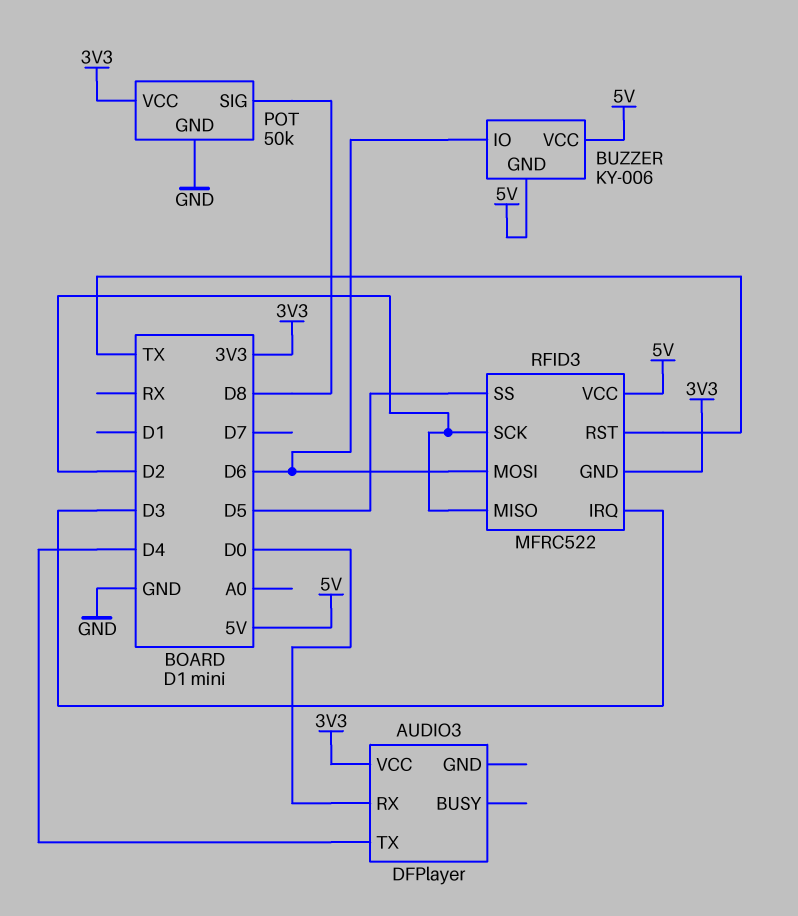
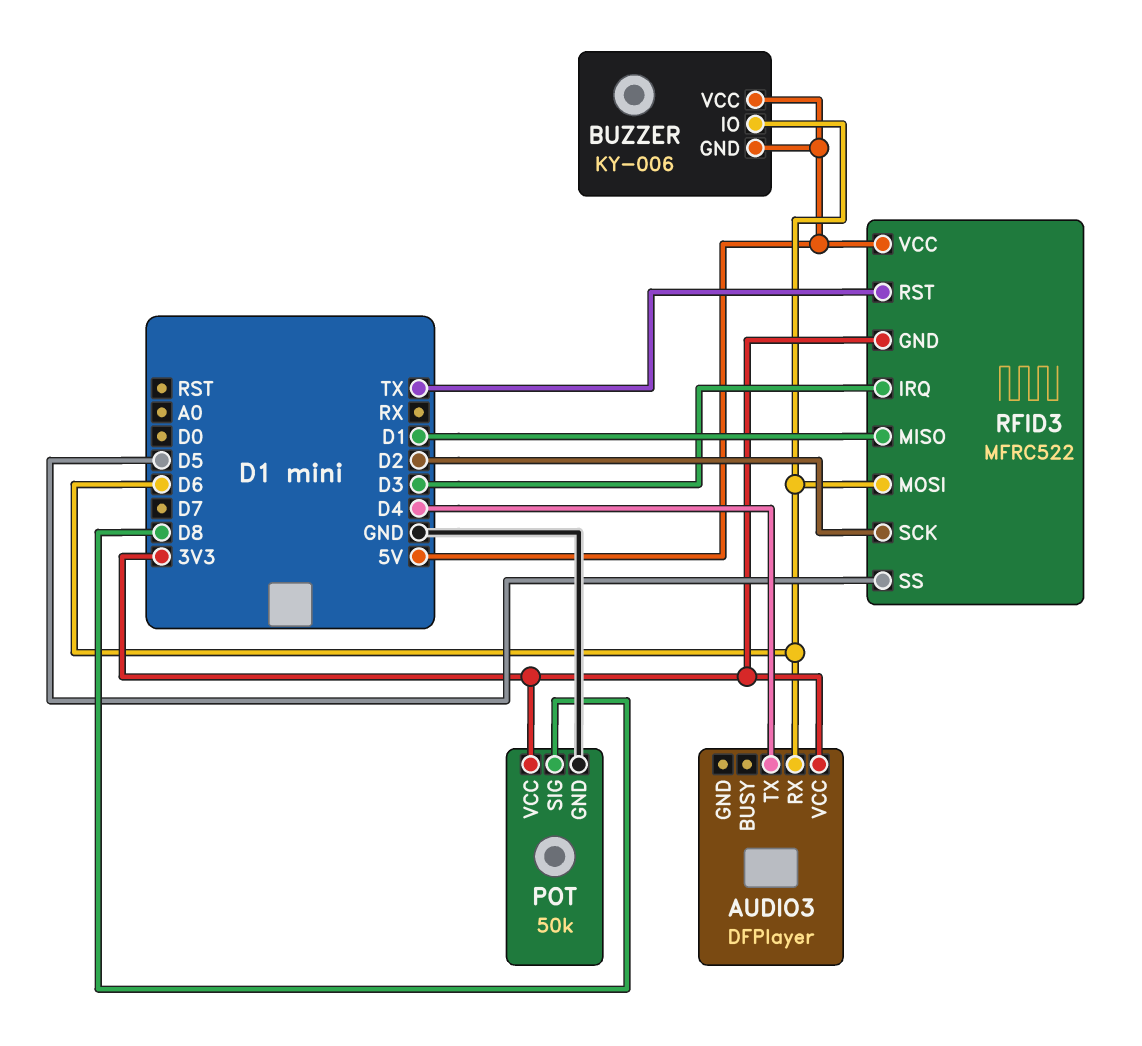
AUDIO3 pin RX: D0 -> D6
RFID3 pin MISO: D2 -> D1

